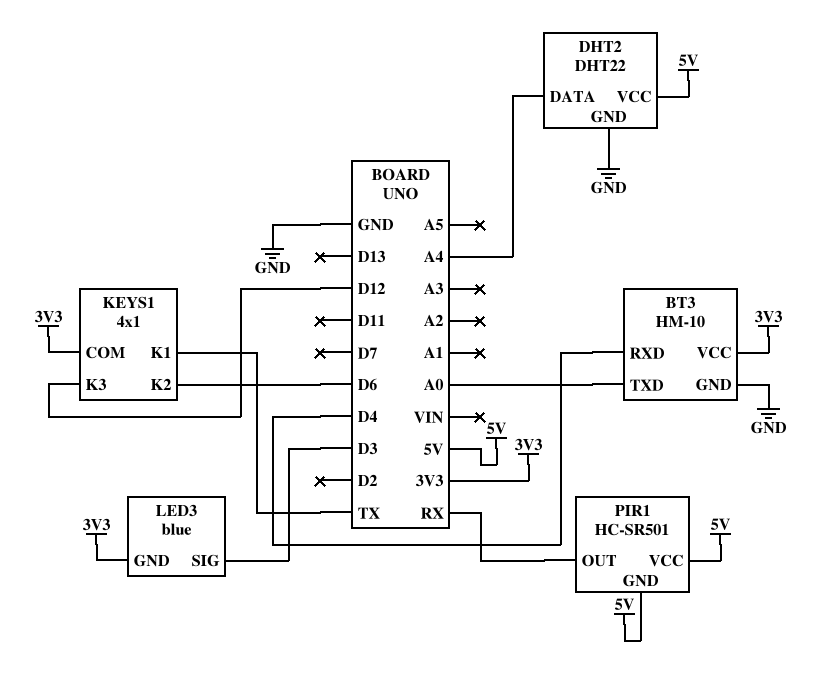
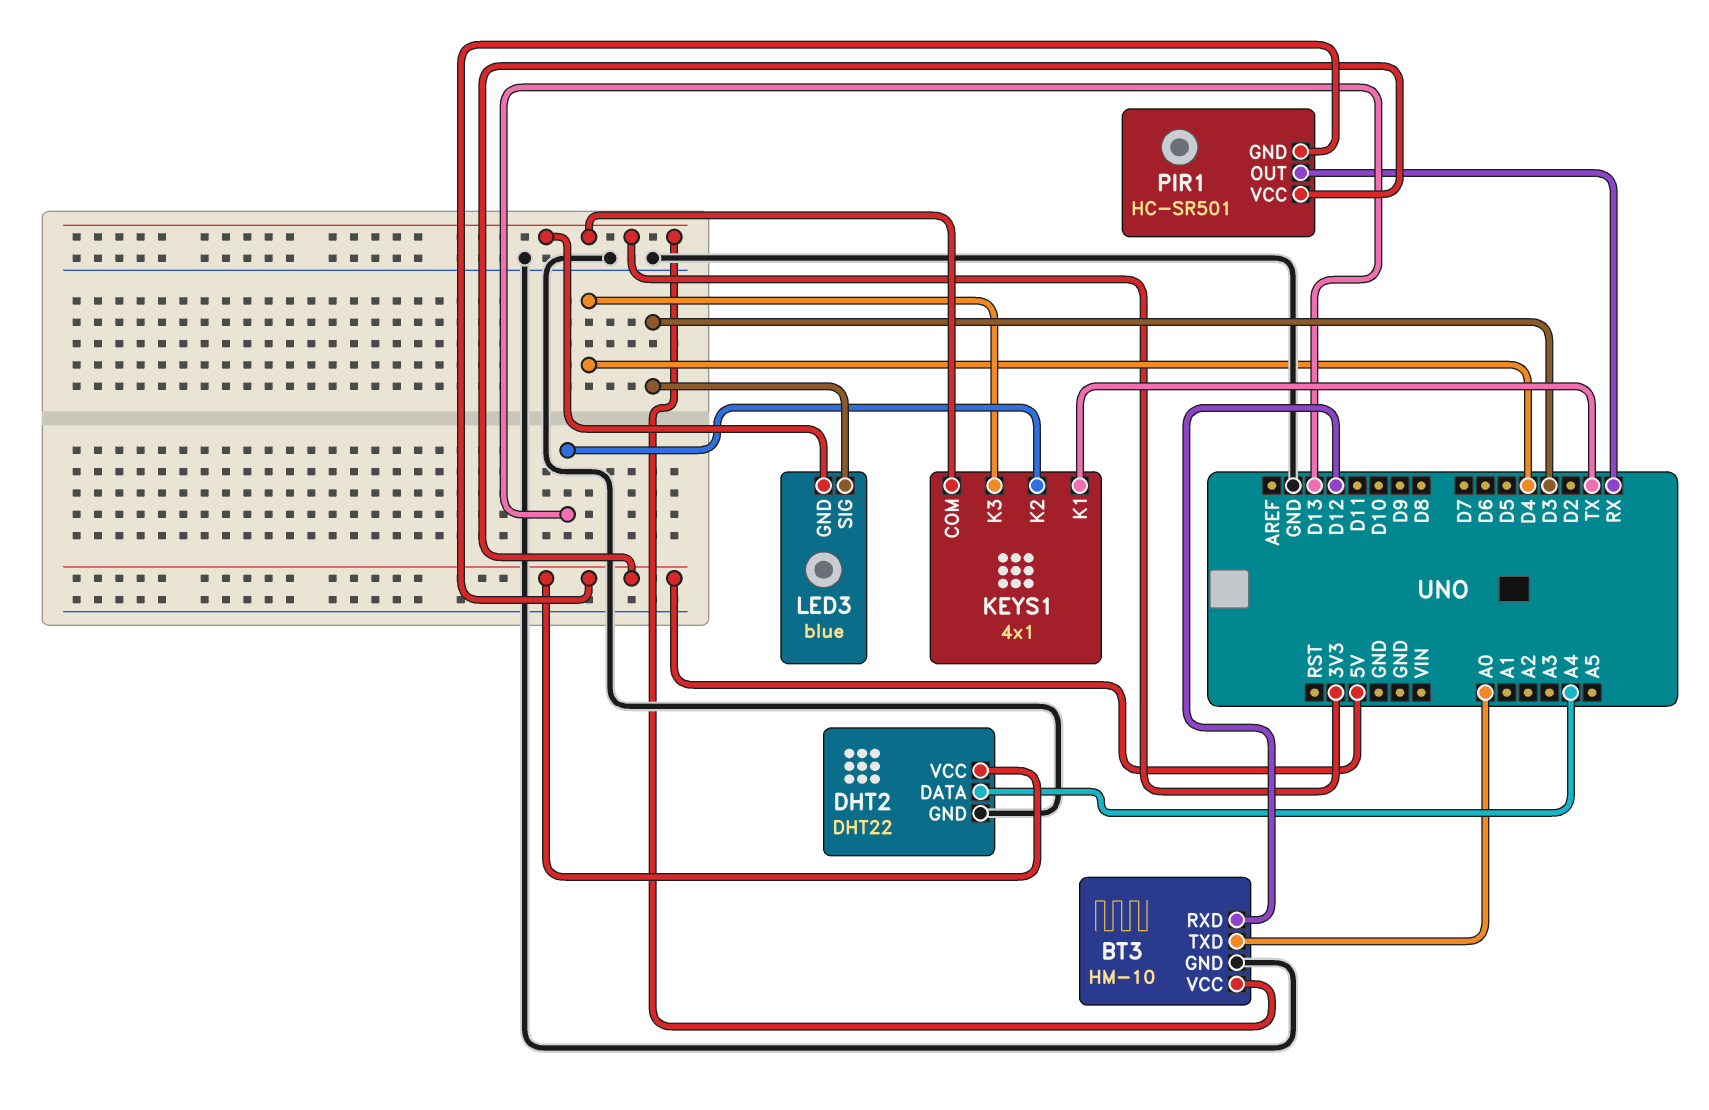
BT3 pin RXD: D4 -> D12
KEYS1 pin K2: D6 -> D13
KEYS1 pin K3: D12 -> D4

